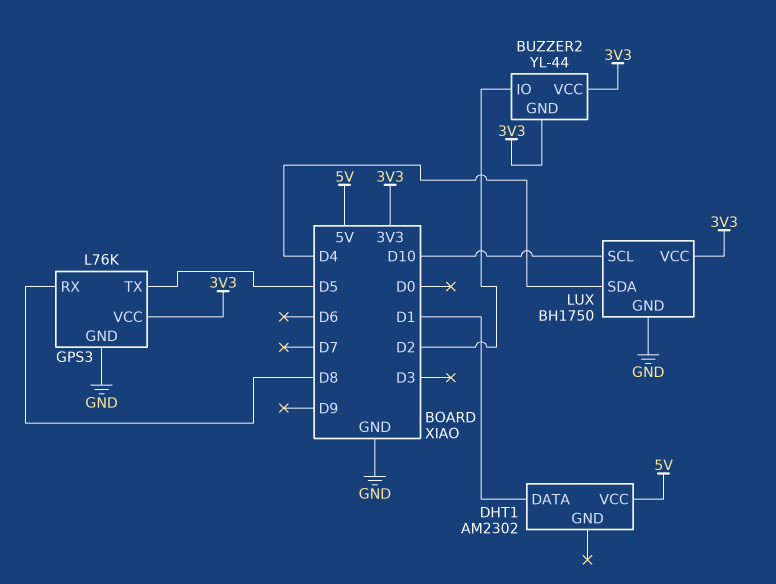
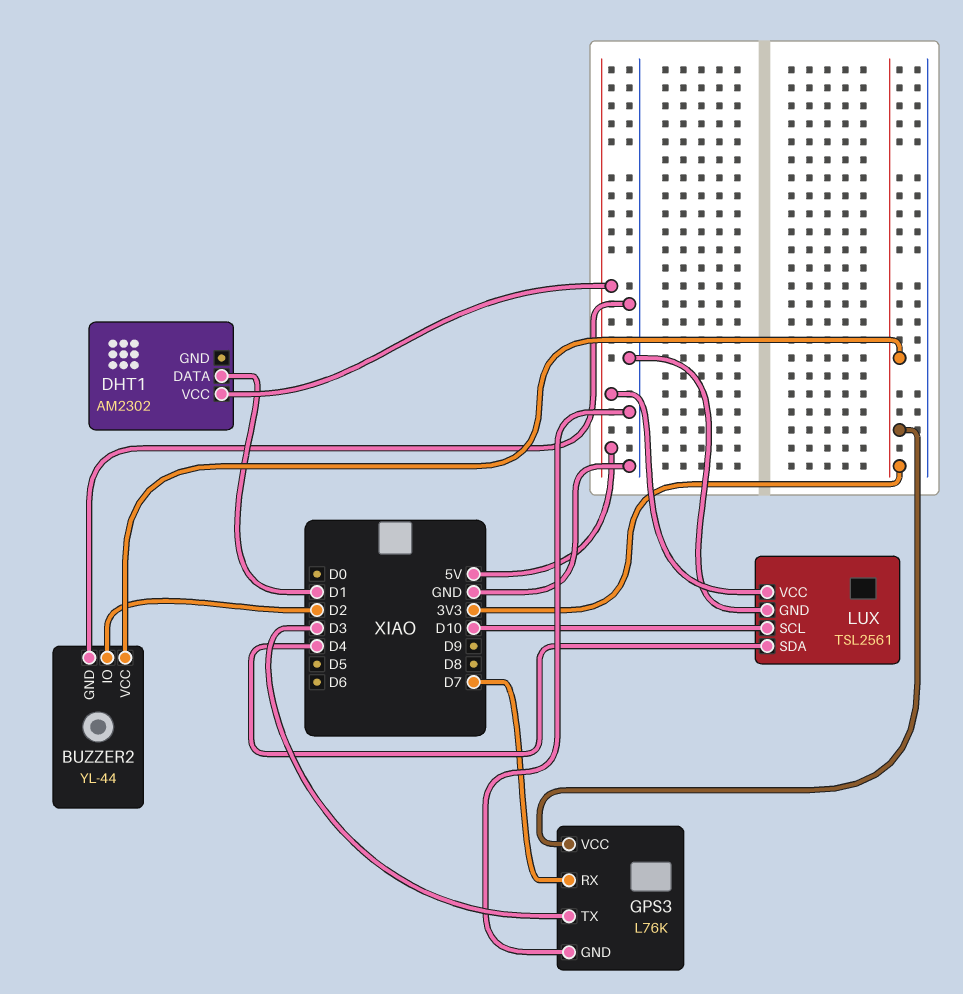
BUZZER2 pin GND: 3V3 -> GND
GPS3 pin RX: D8 -> D7
GPS3 pin TX: D5 -> D3
LUX: BH1750 -> TSL2561
LUX pin VCC: 3V3 -> 5V

